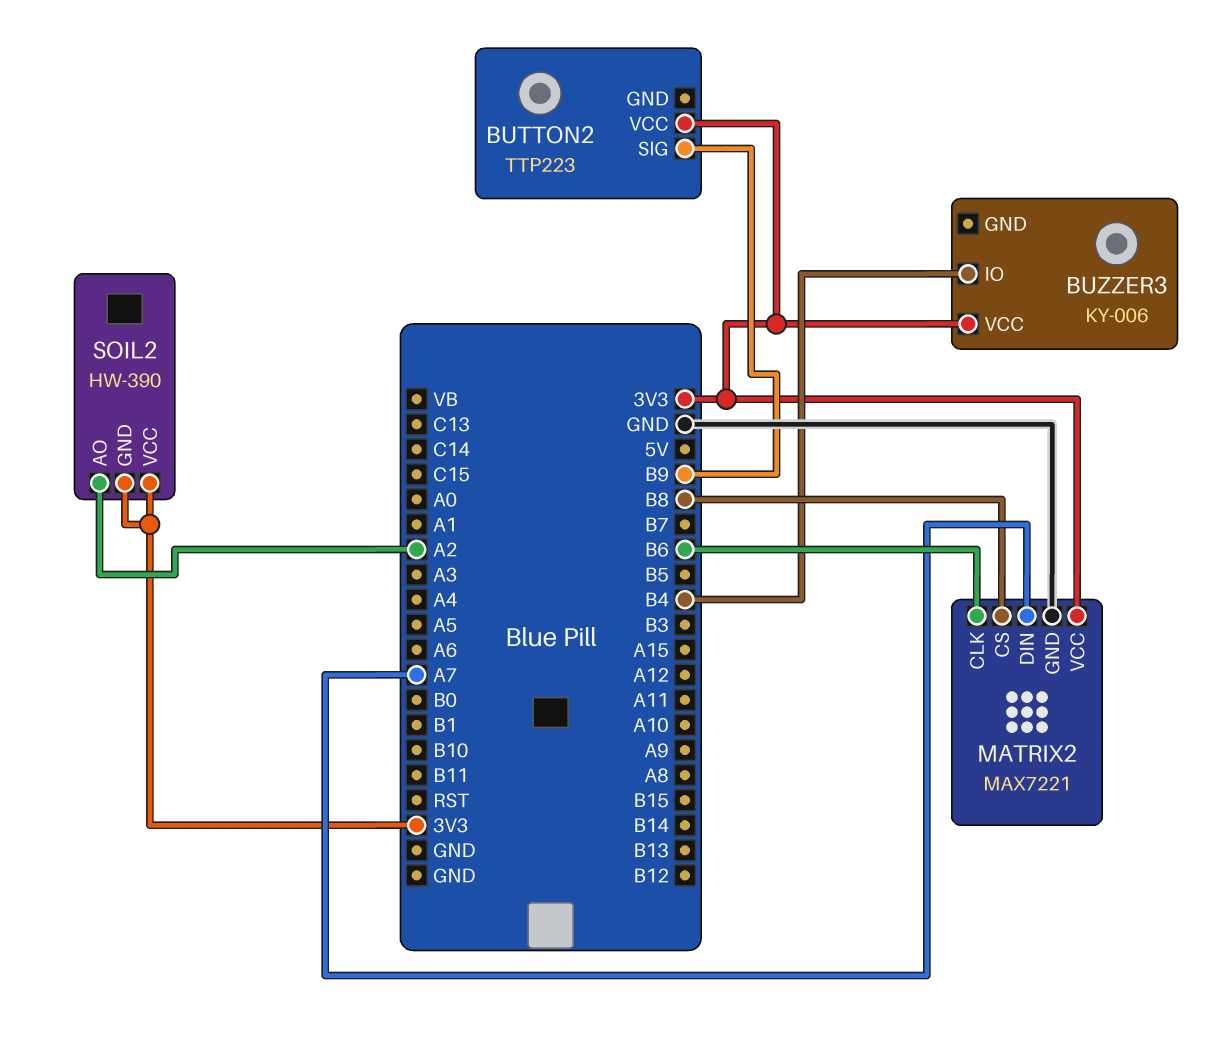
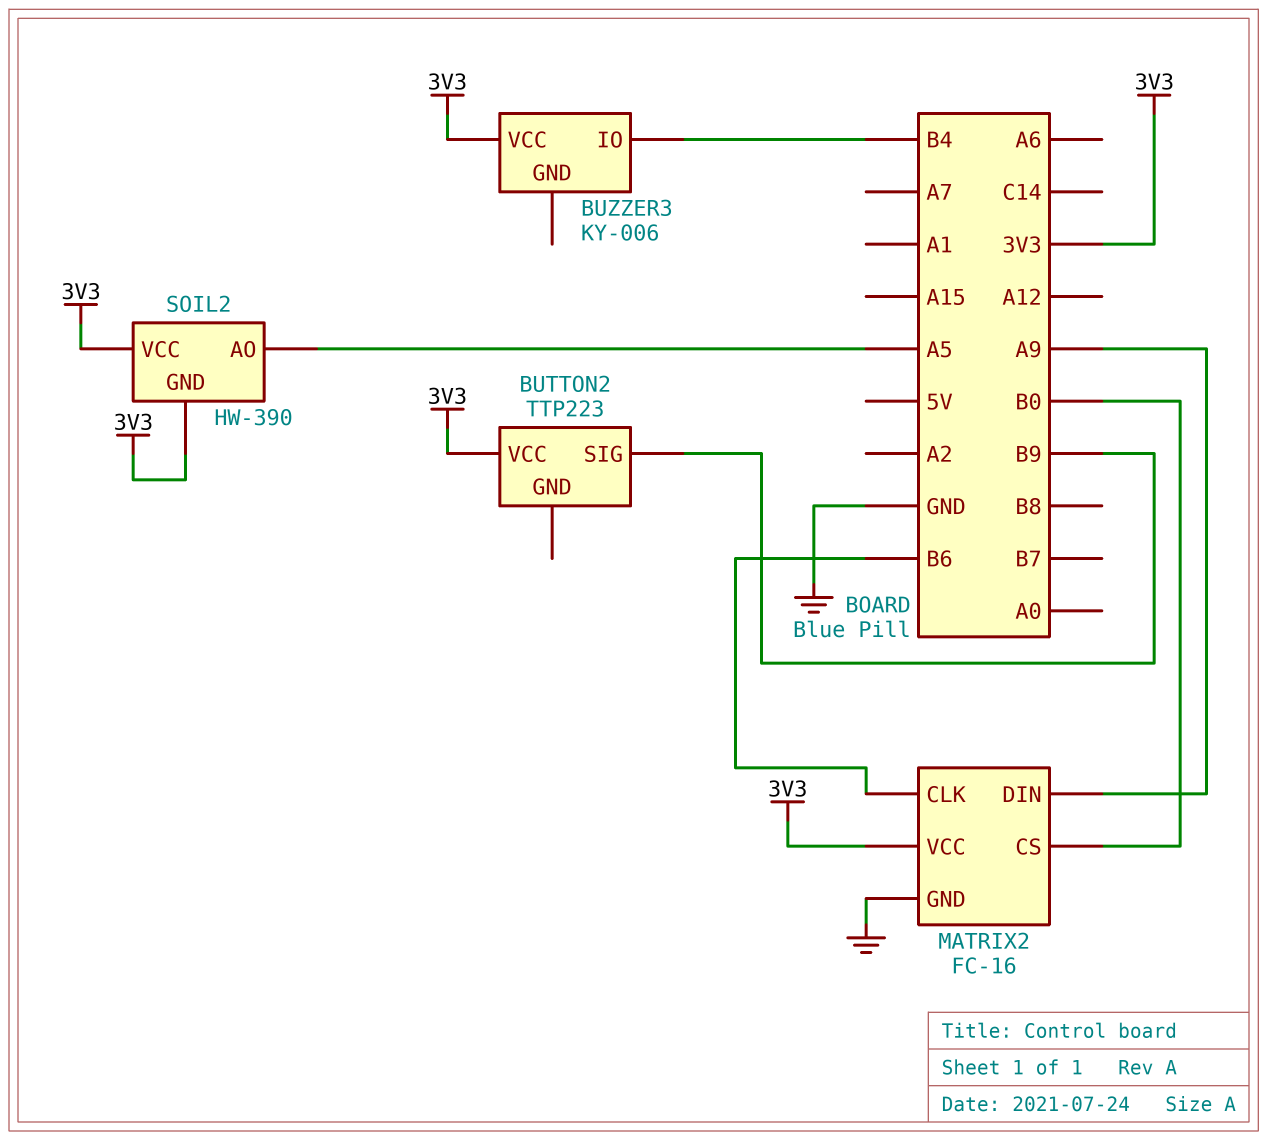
MATRIX2: MAX7221 -> FC-16
MATRIX2 pin CS: B8 -> B0
MATRIX2 pin DIN: A7 -> A9
SOIL2 pin AO: A2 -> A5

